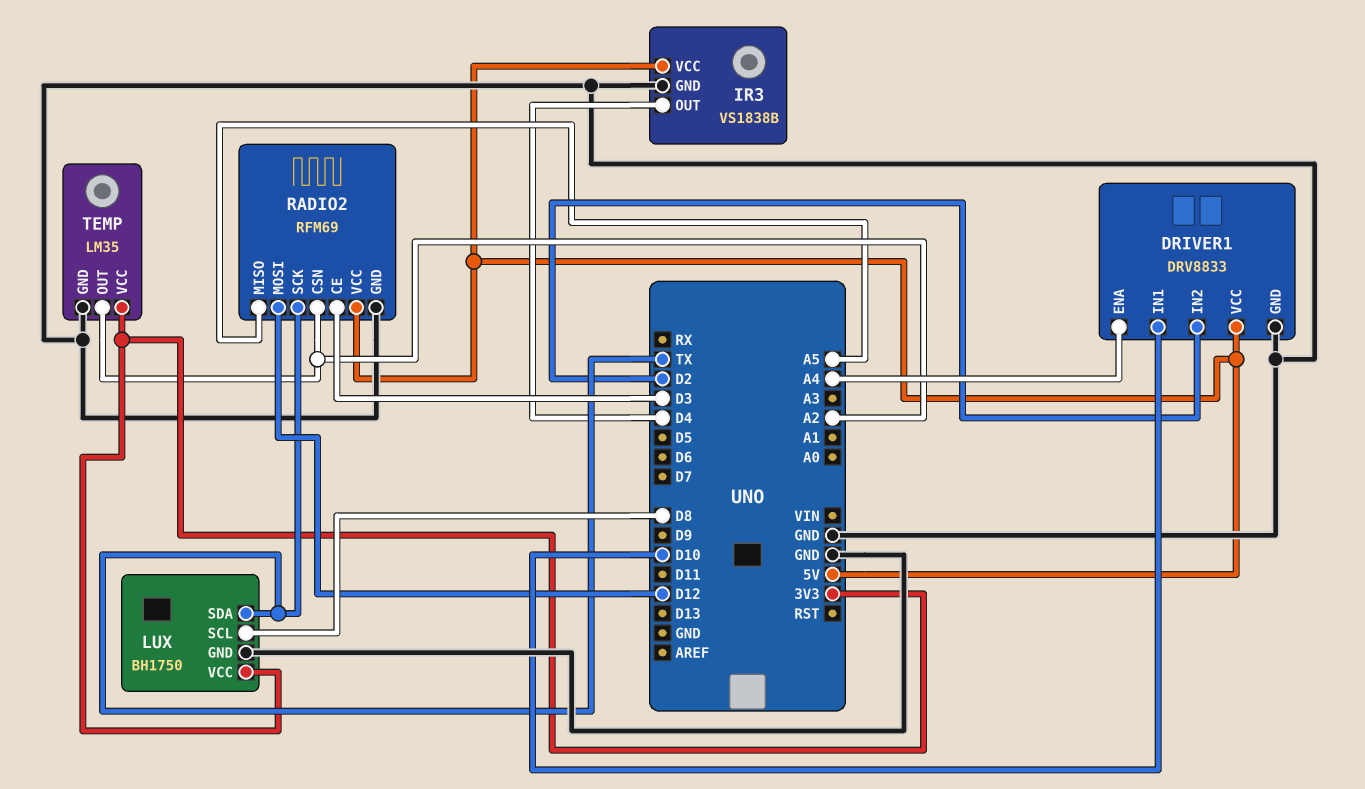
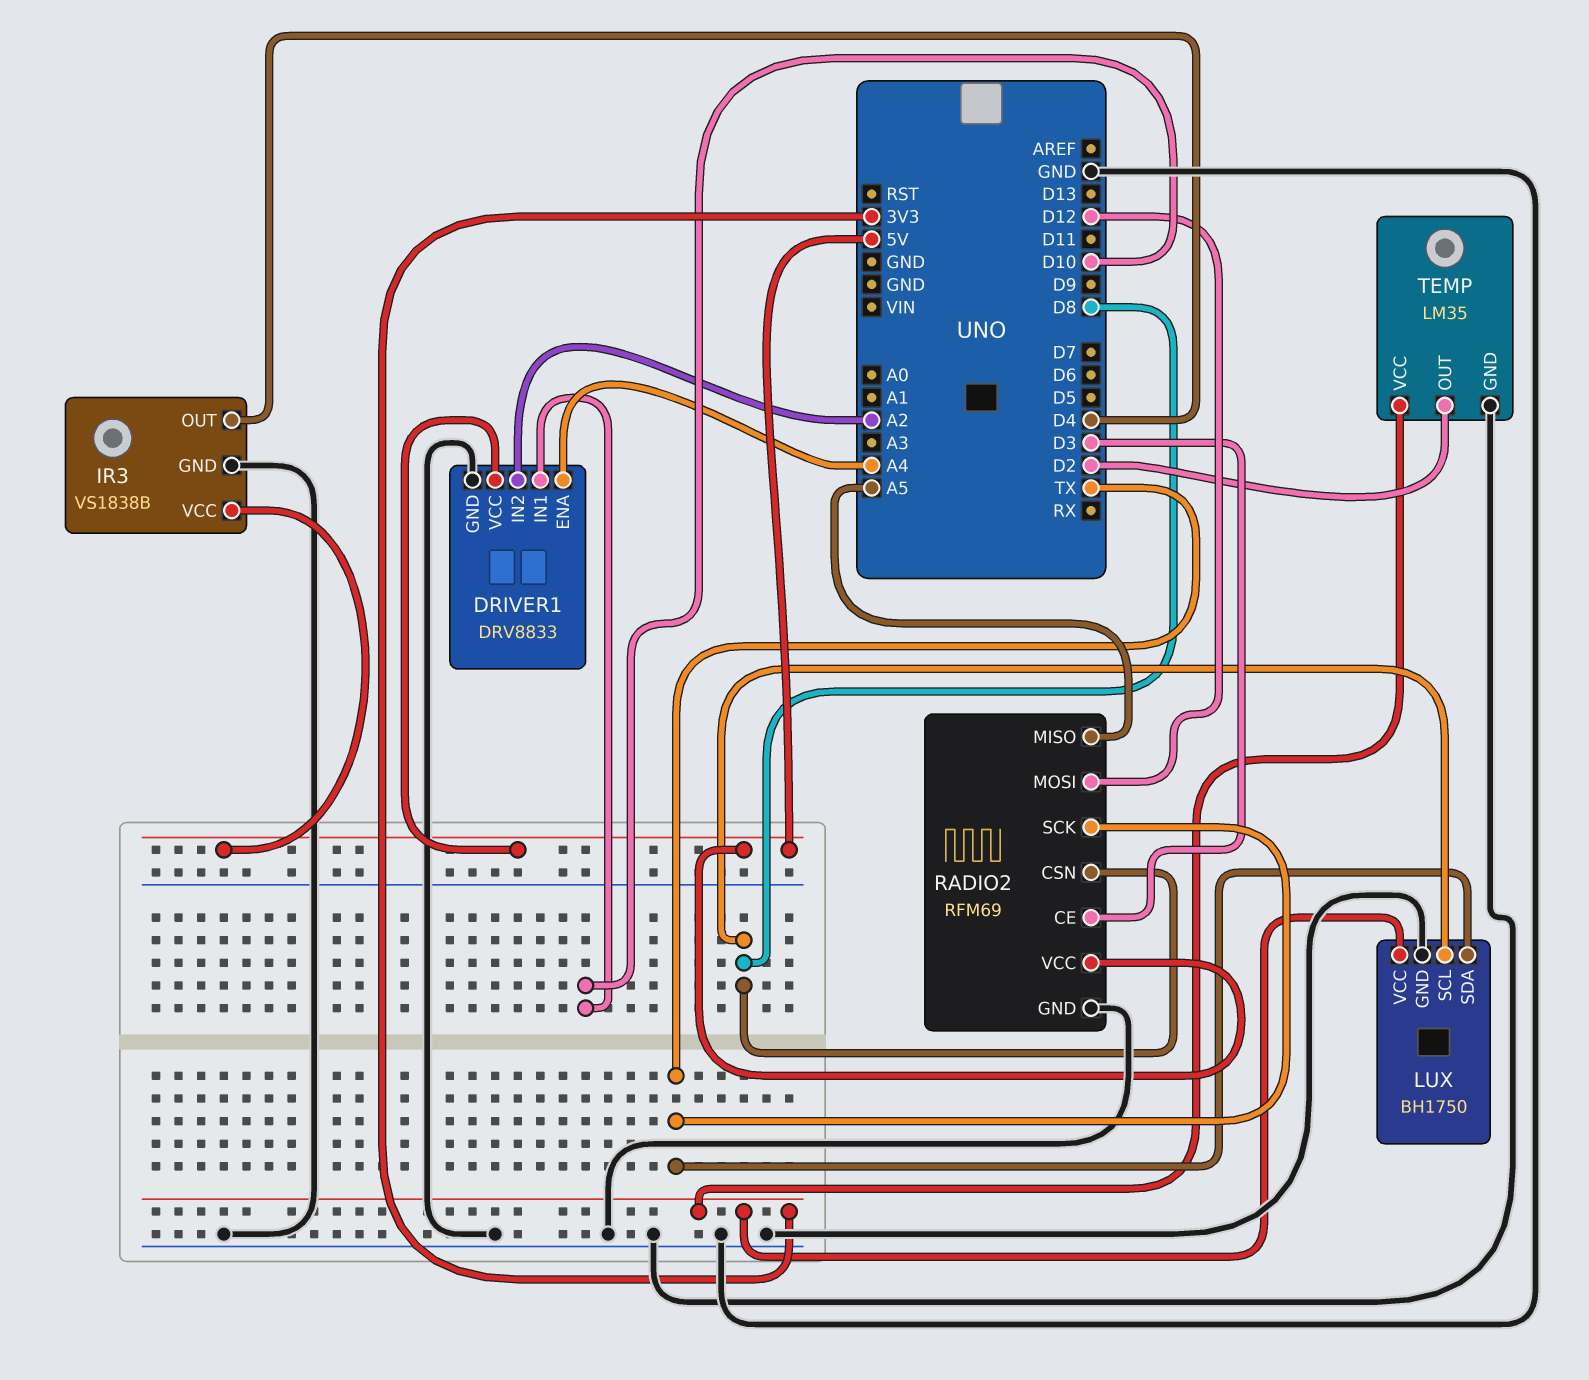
DRIVER1 pin IN2: D2 -> A2
RADIO2 pin CSN: A2 -> D8
TEMP pin OUT: A2 -> D2

